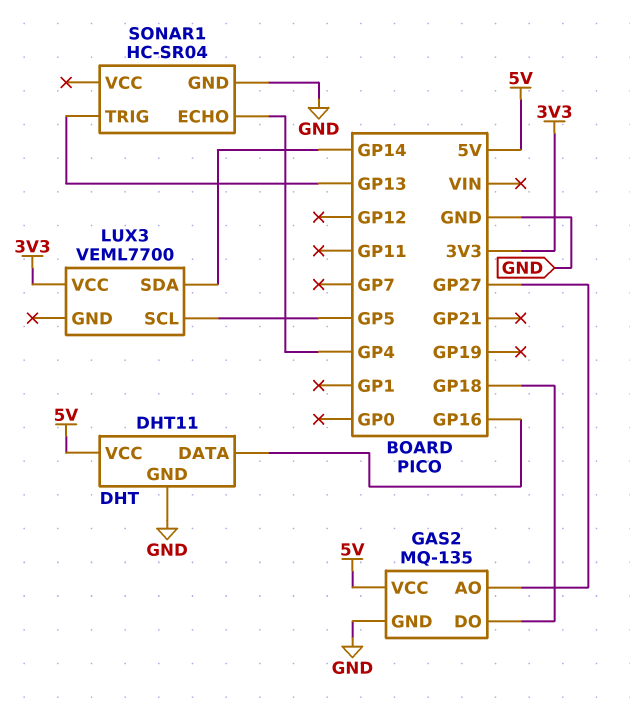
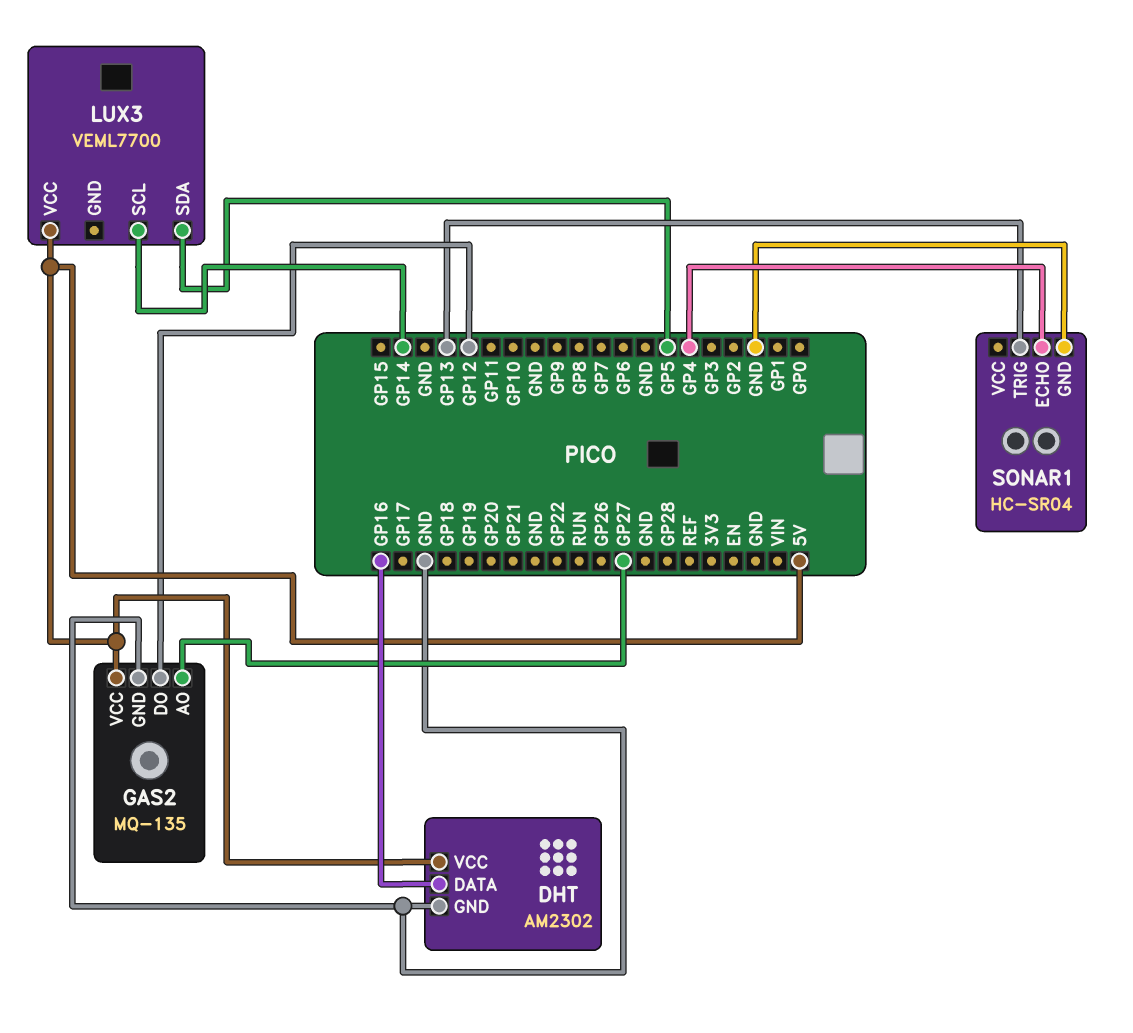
DHT: DHT11 -> AM2302
GAS2 pin DO: GP18 -> GP12
LUX3 pin SCL: GP5 -> GP14
LUX3 pin SDA: GP14 -> GP5
LUX3 pin VCC: 3V3 -> 5V

